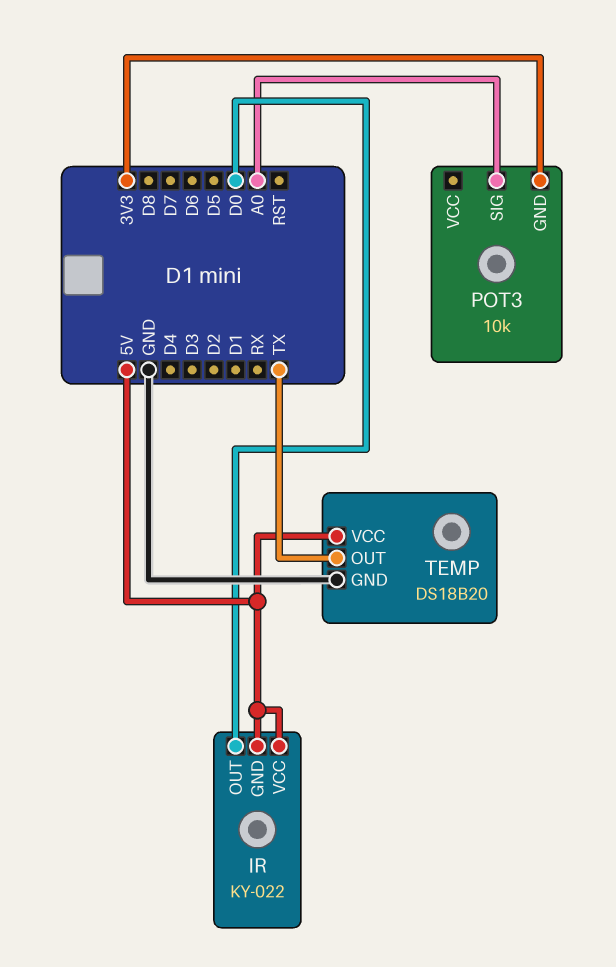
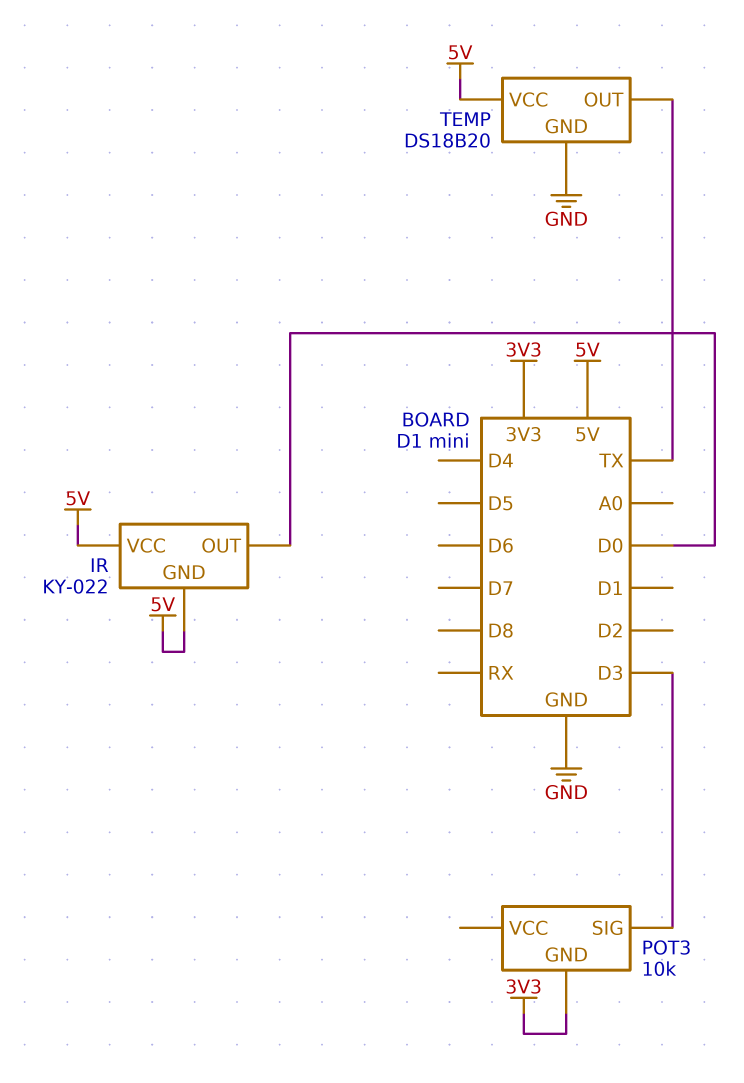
POT3 pin SIG: A0 -> D3

